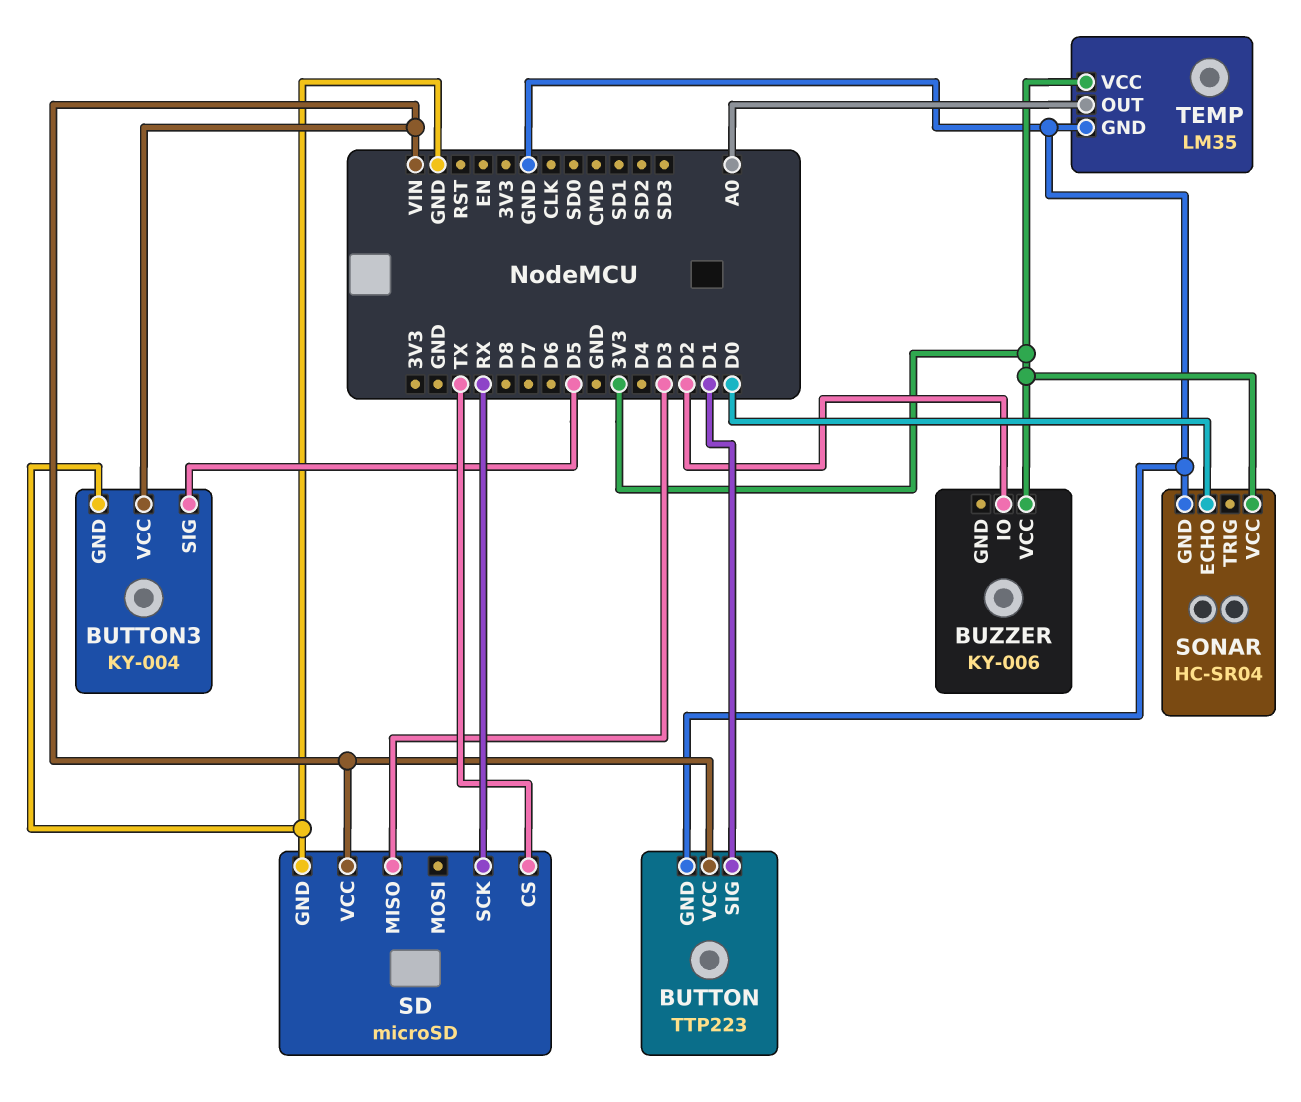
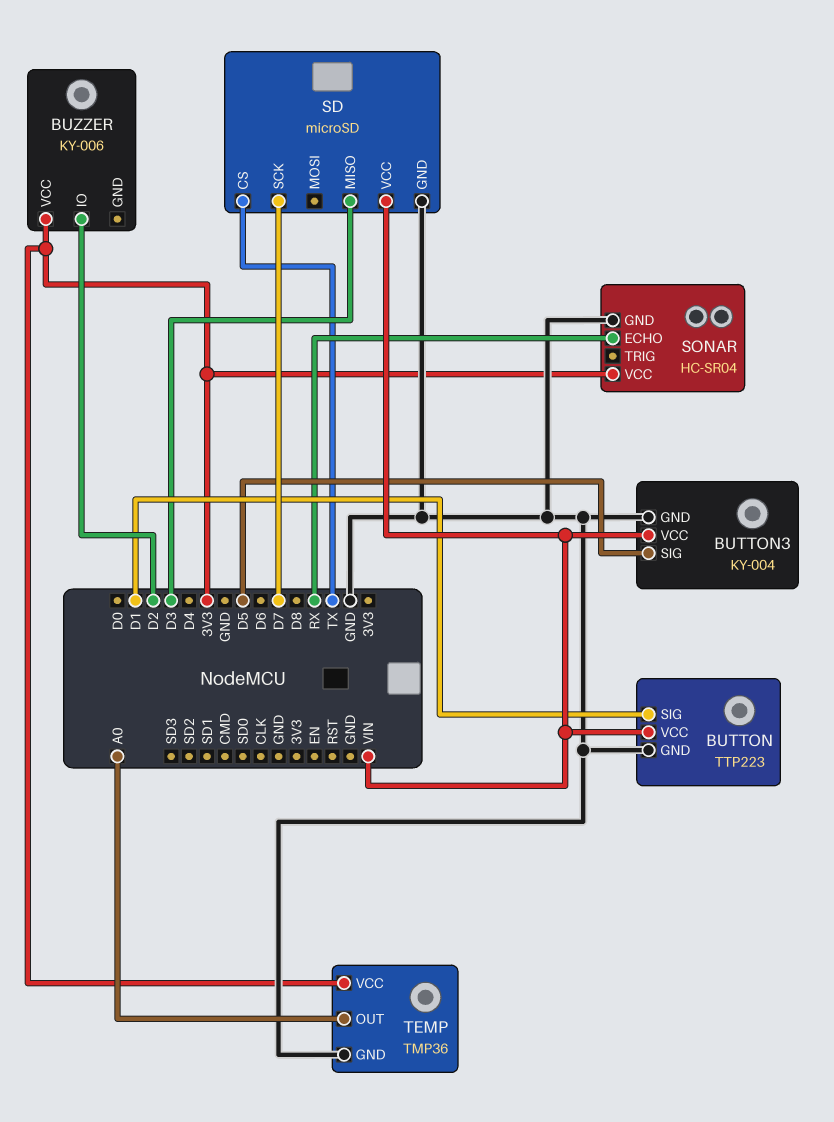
SD pin SCK: RX -> D7
SONAR pin ECHO: D0 -> RX
TEMP: LM35 -> TMP36

